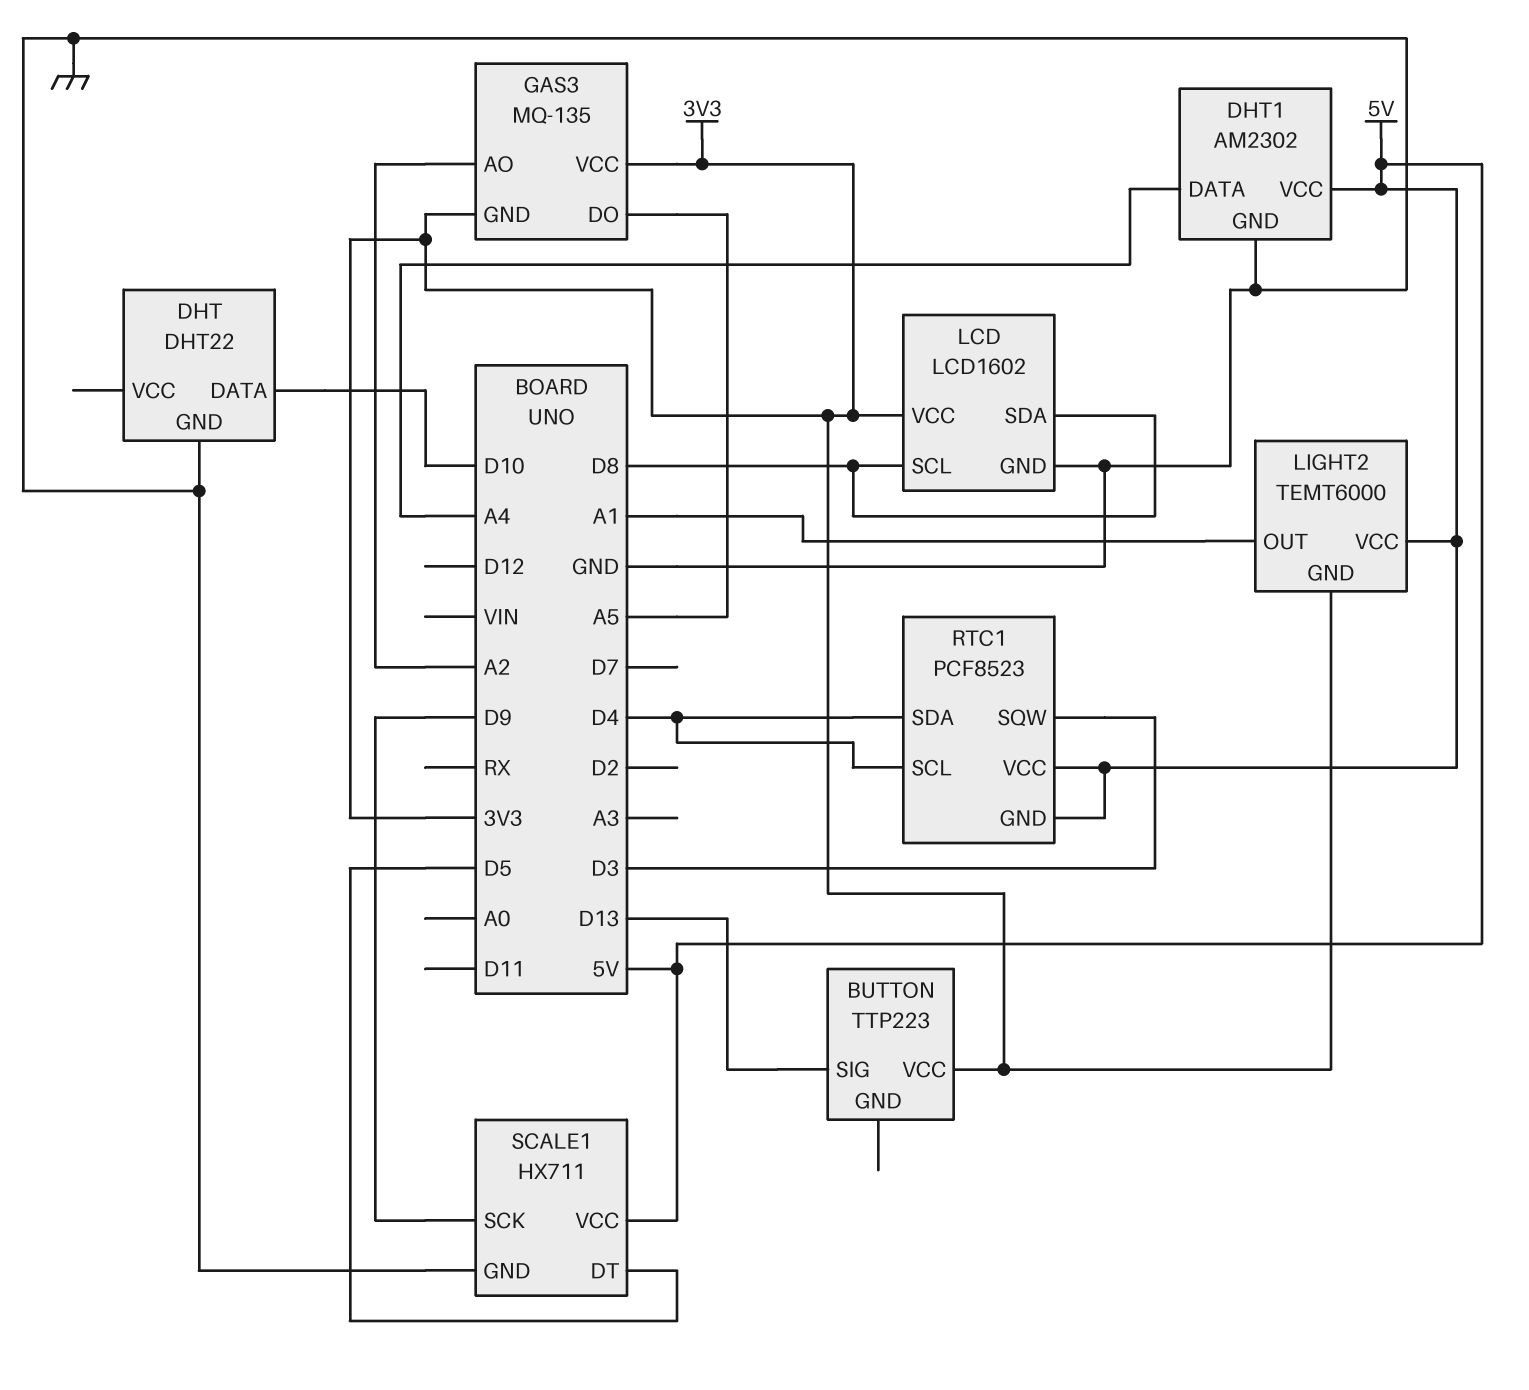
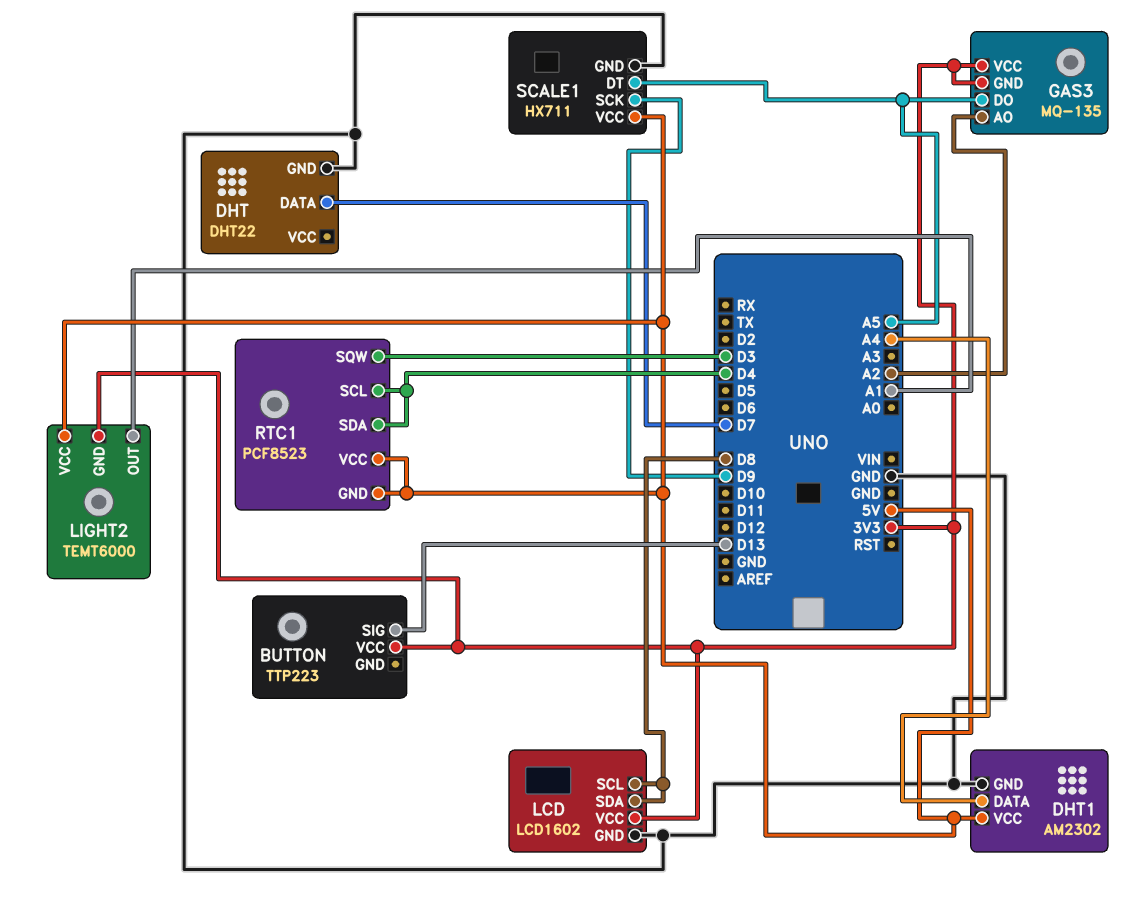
DHT pin DATA: D10 -> D7
SCALE1 pin DT: D5 -> A5

